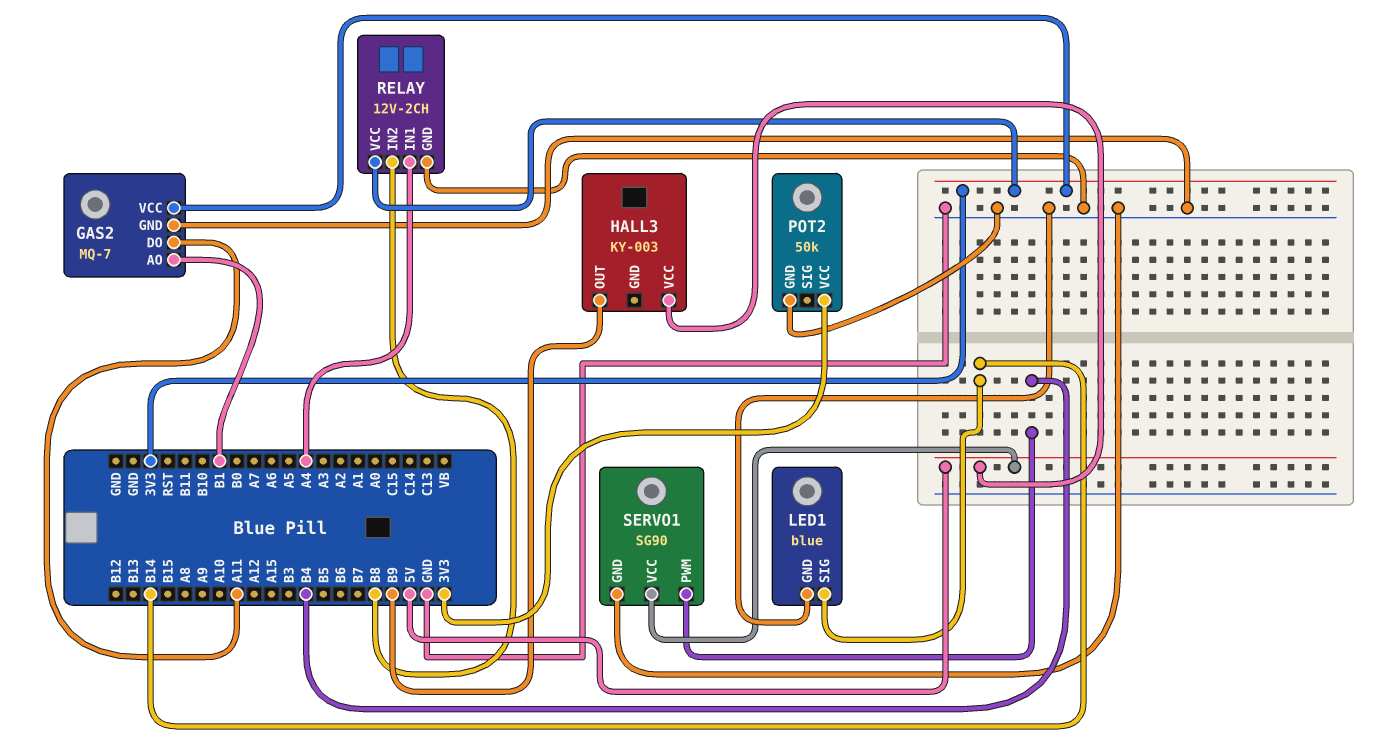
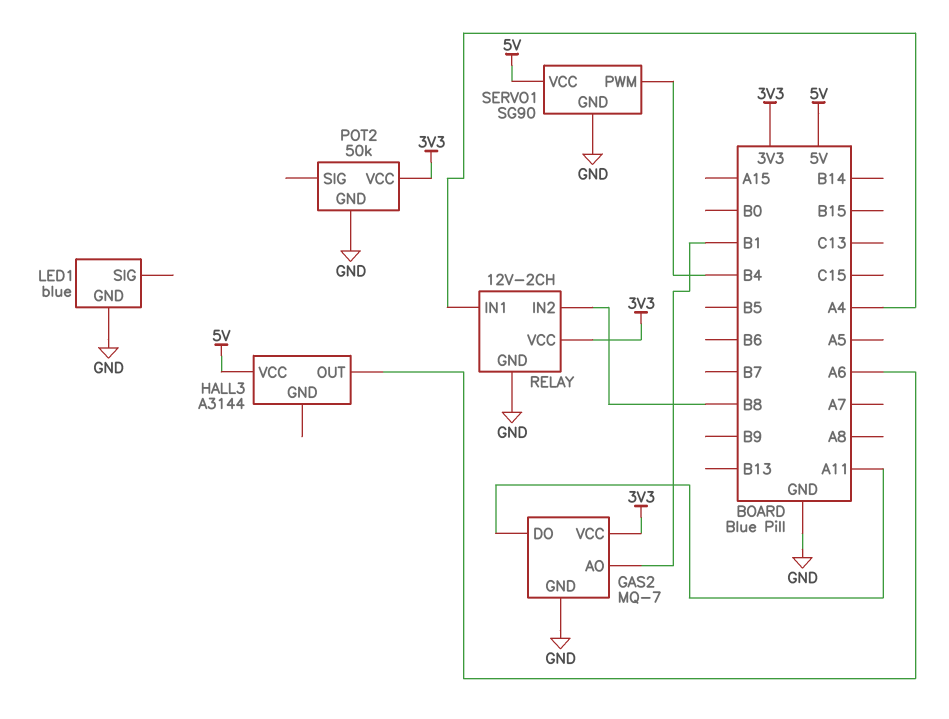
HALL3: KY-003 -> A3144
HALL3 pin OUT: B9 -> A6
LED1 pin SIG: B14 -> none

